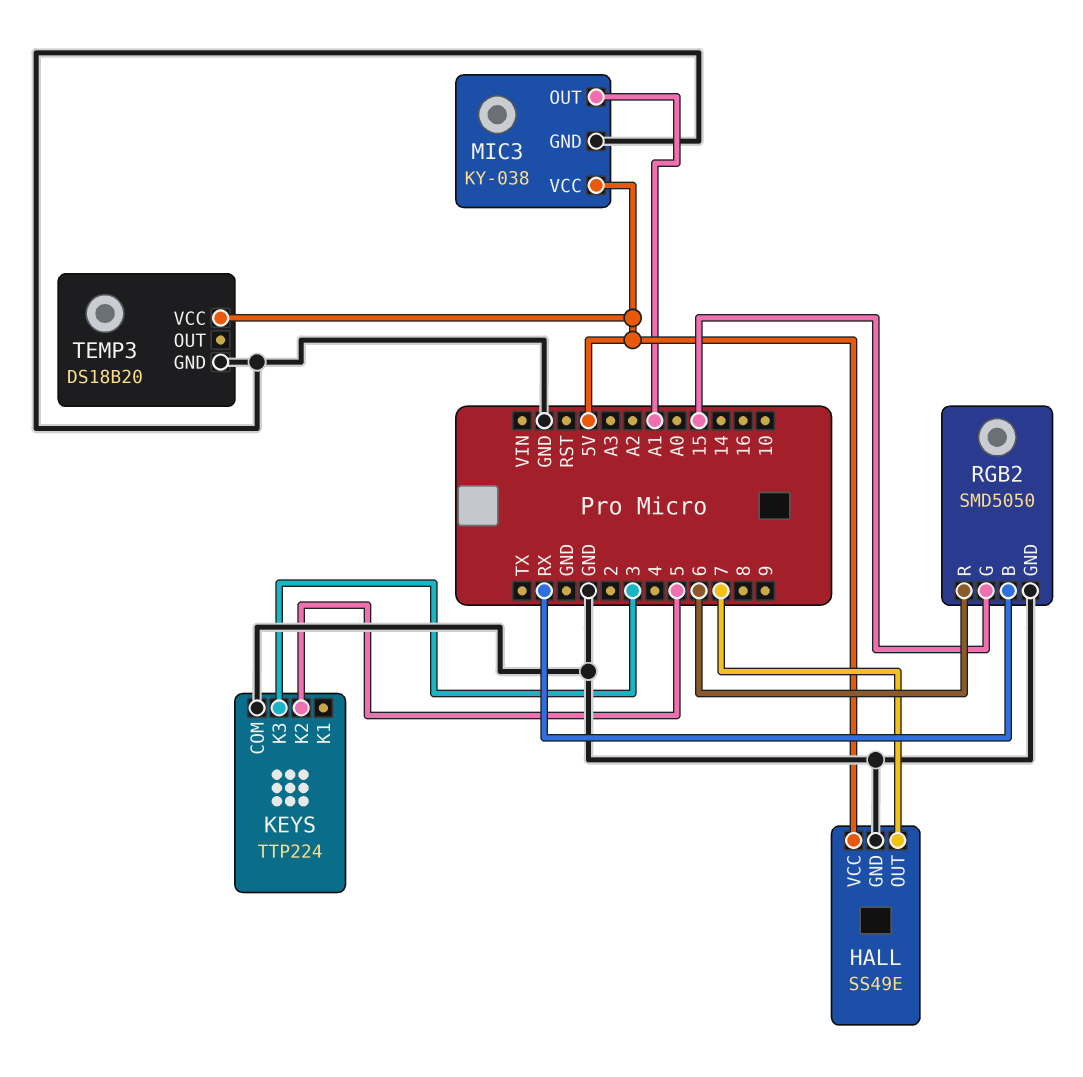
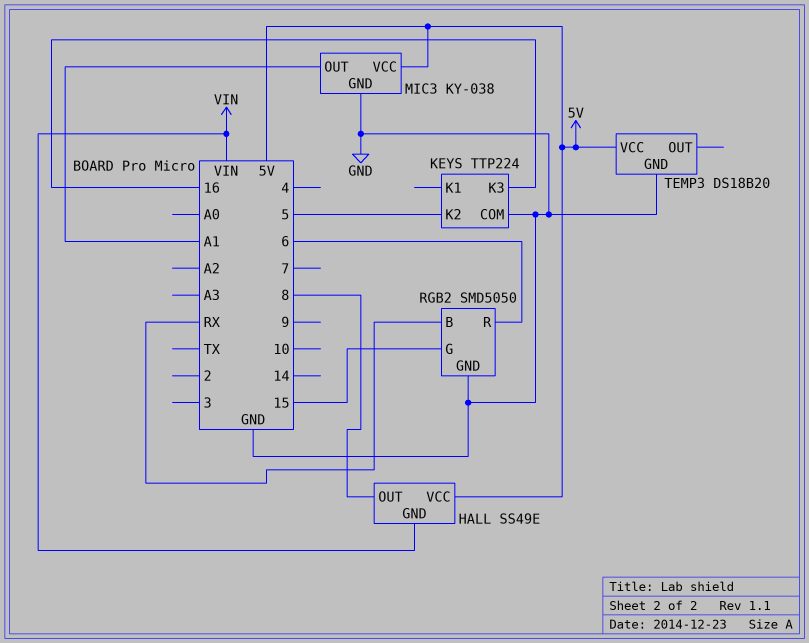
HALL pin GND: GND -> VIN
HALL pin OUT: 7 -> 8
KEYS pin K3: 3 -> 16

